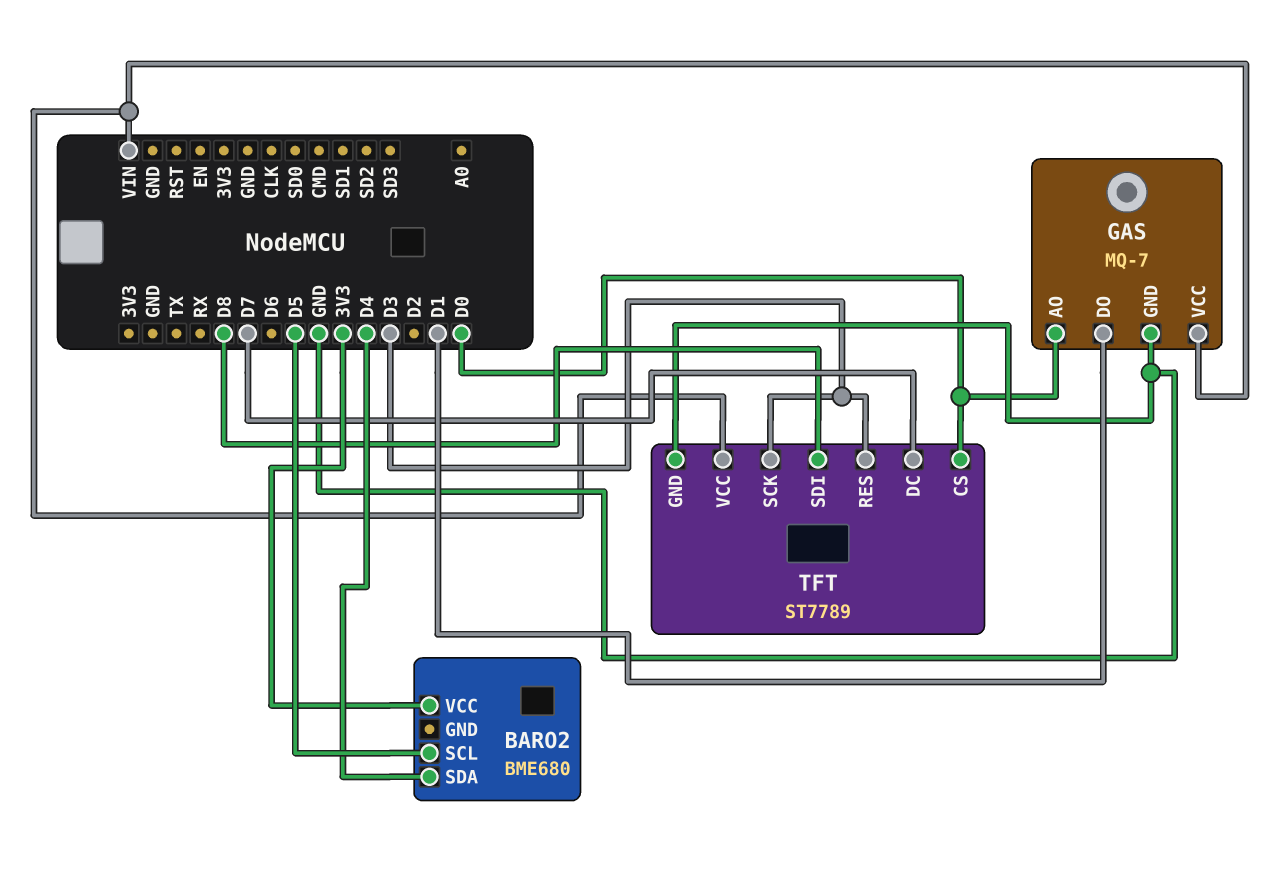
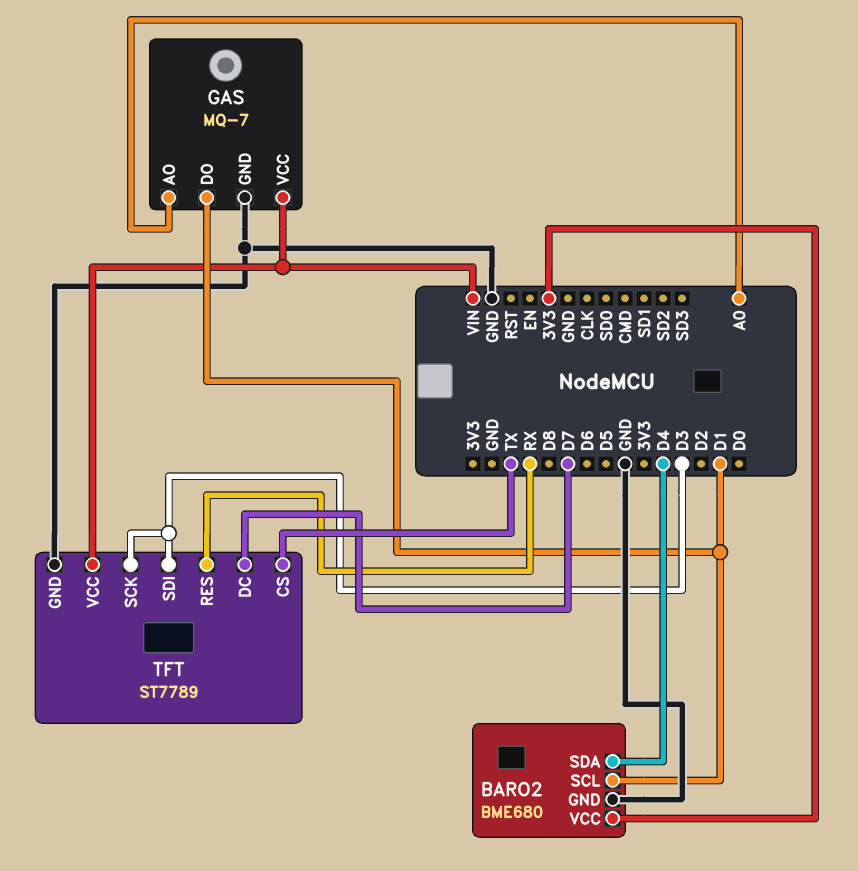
BARO2 pin GND: none -> GND
BARO2 pin SCL: D5 -> D1
GAS pin AO: D0 -> A0
TFT pin CS: D0 -> TX
TFT pin RES: D3 -> RX
TFT pin SDI: D8 -> D3

